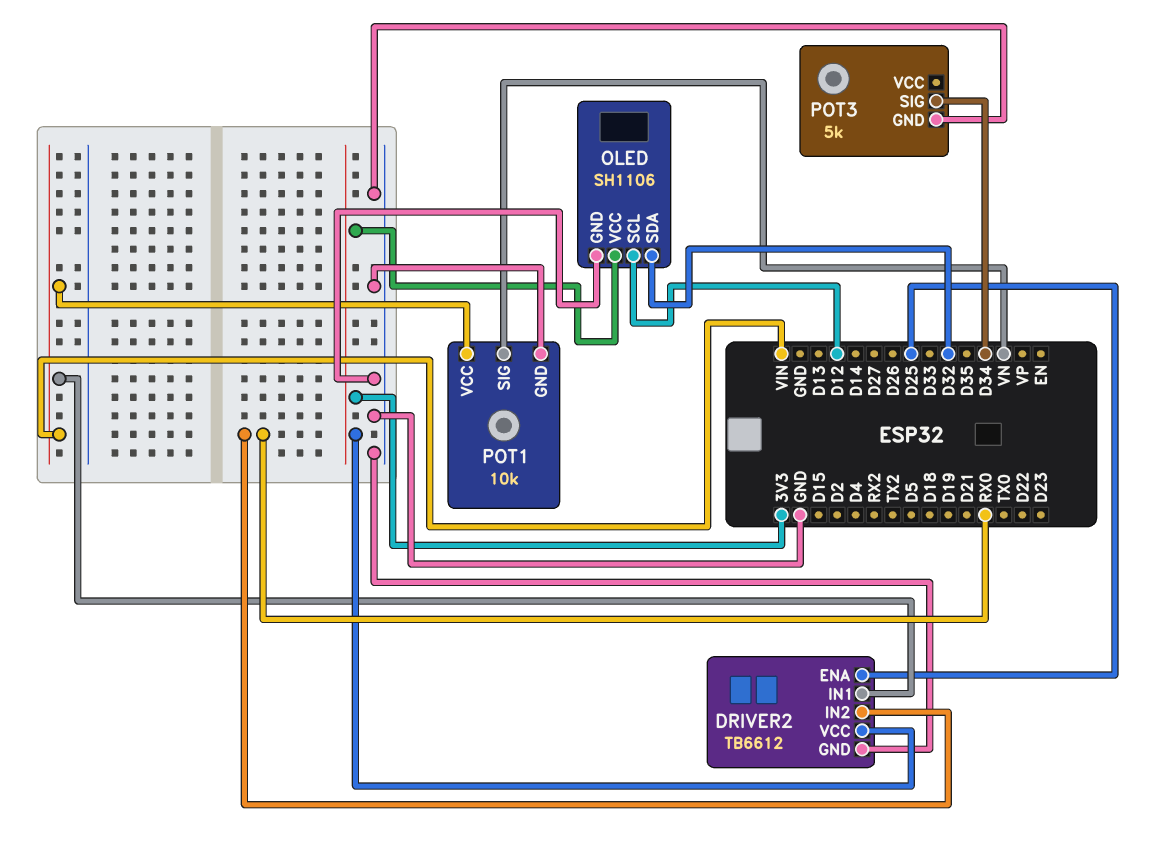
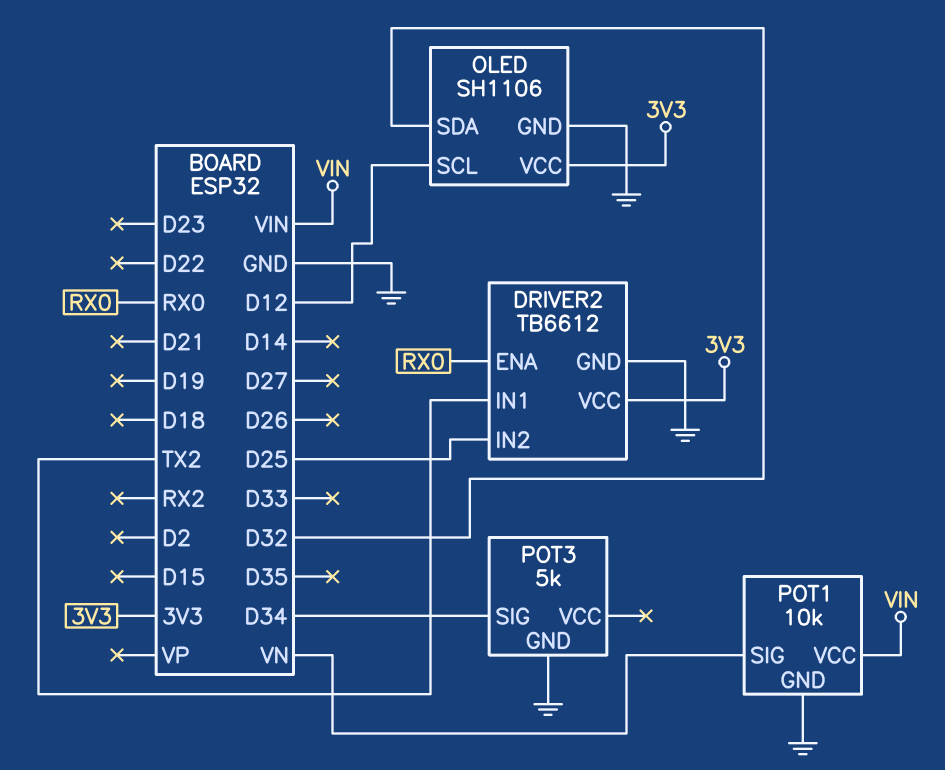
DRIVER2 pin ENA: D25 -> RX0
DRIVER2 pin IN1: VIN -> TX2
DRIVER2 pin IN2: RX0 -> D25

